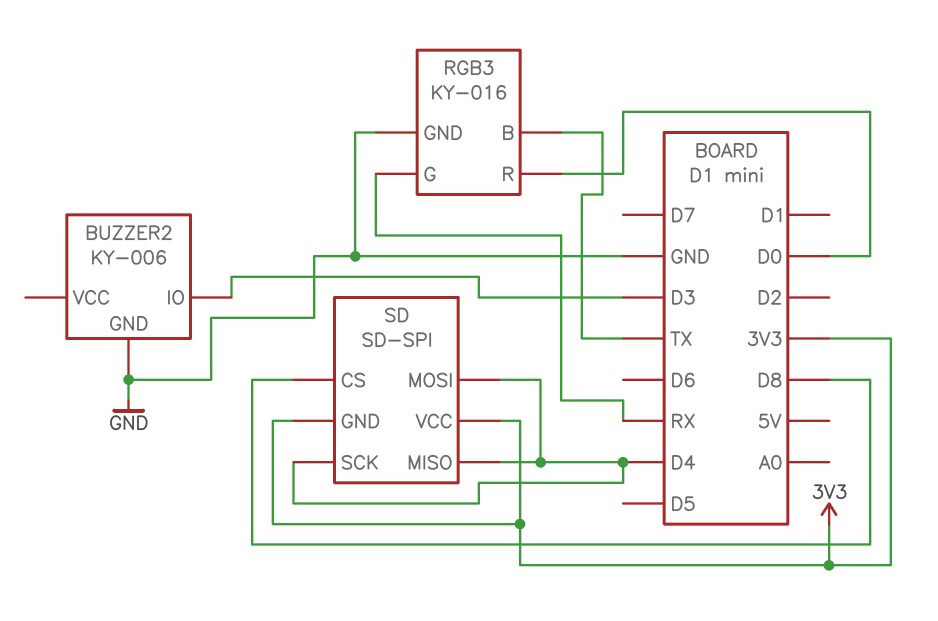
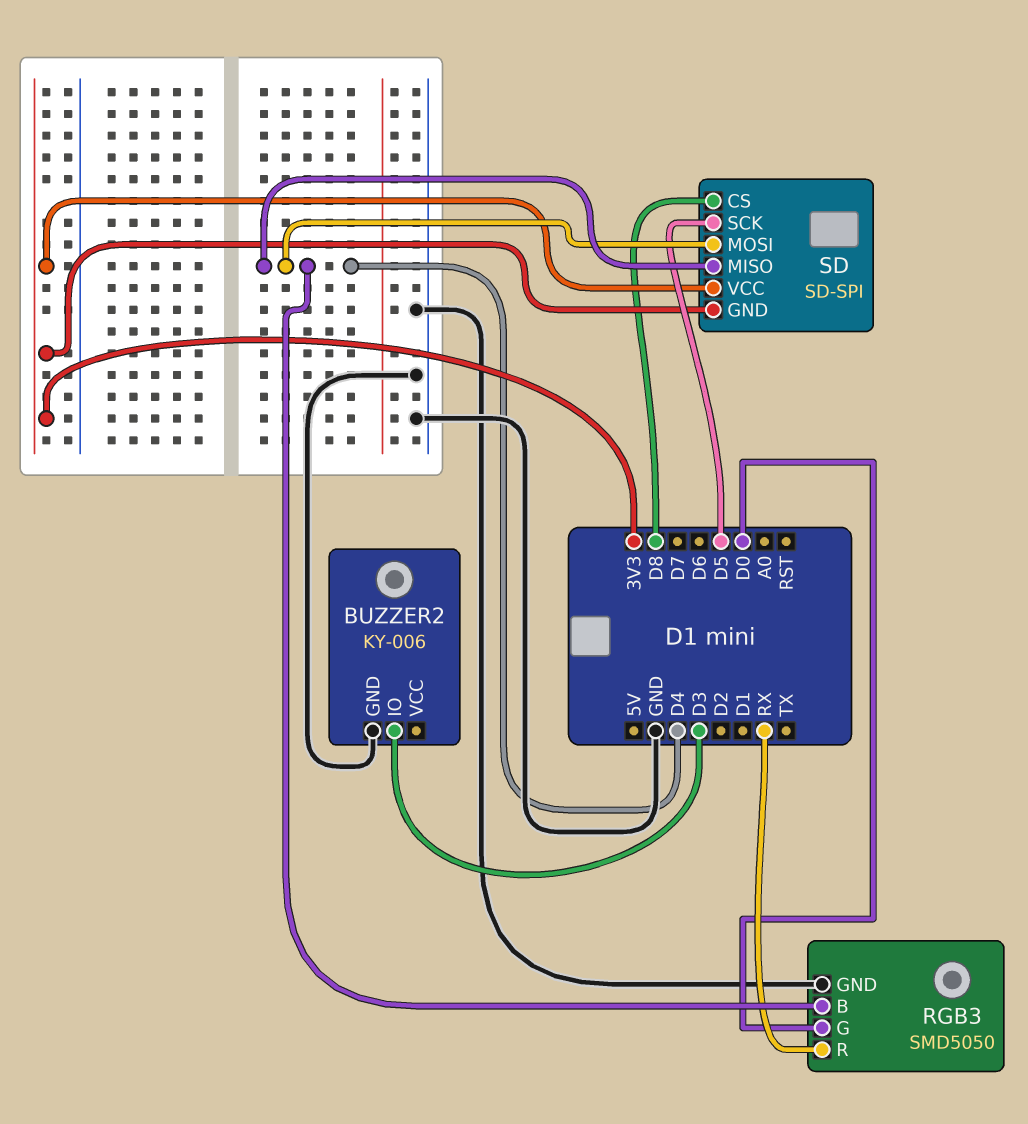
RGB3: KY-016 -> SMD5050
RGB3 pin B: TX -> D4
RGB3 pin G: RX -> D0
RGB3 pin R: D0 -> RX
SD pin SCK: D4 -> D5

